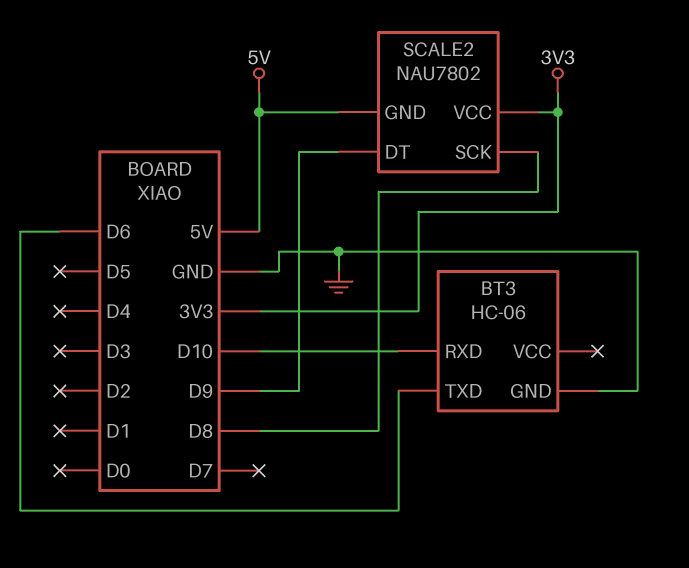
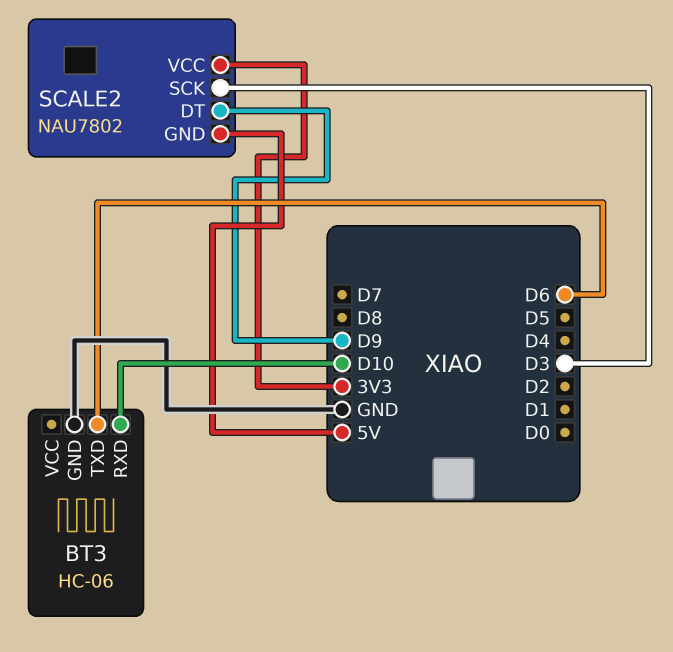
SCALE2 pin SCK: D8 -> D3

